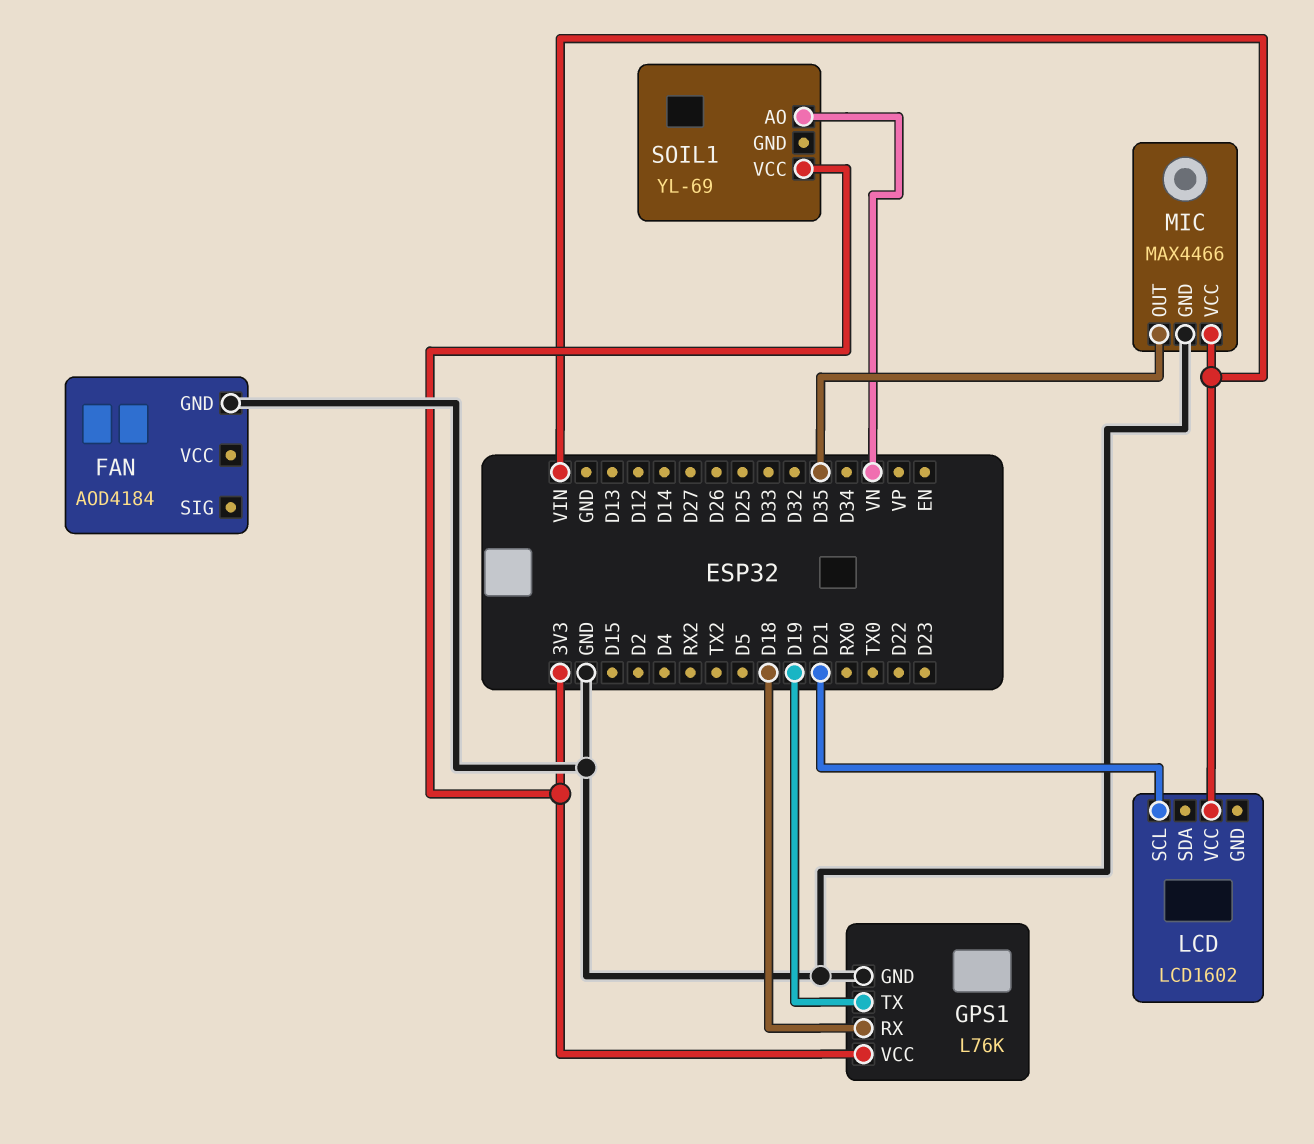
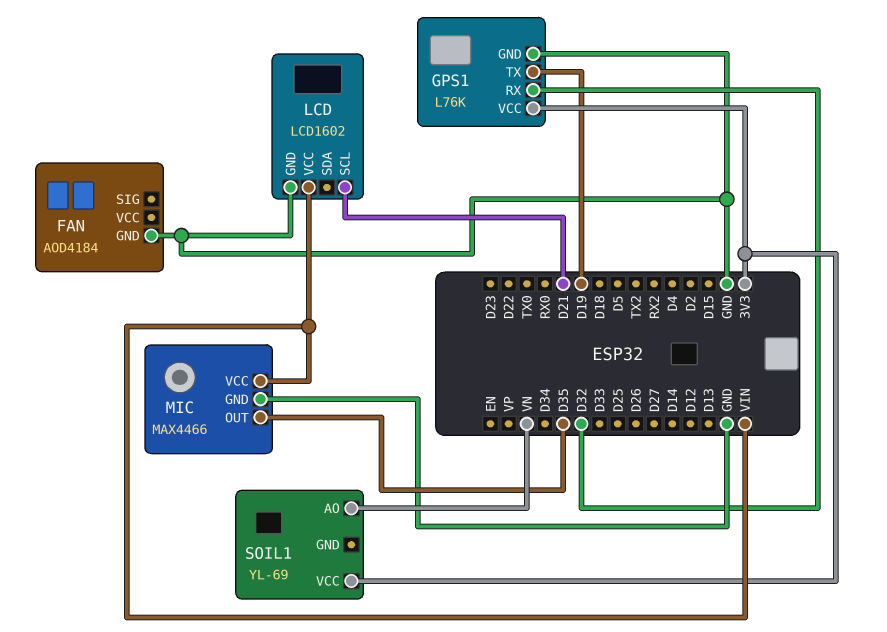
GPS1 pin RX: D18 -> D32
LCD pin GND: none -> GND

